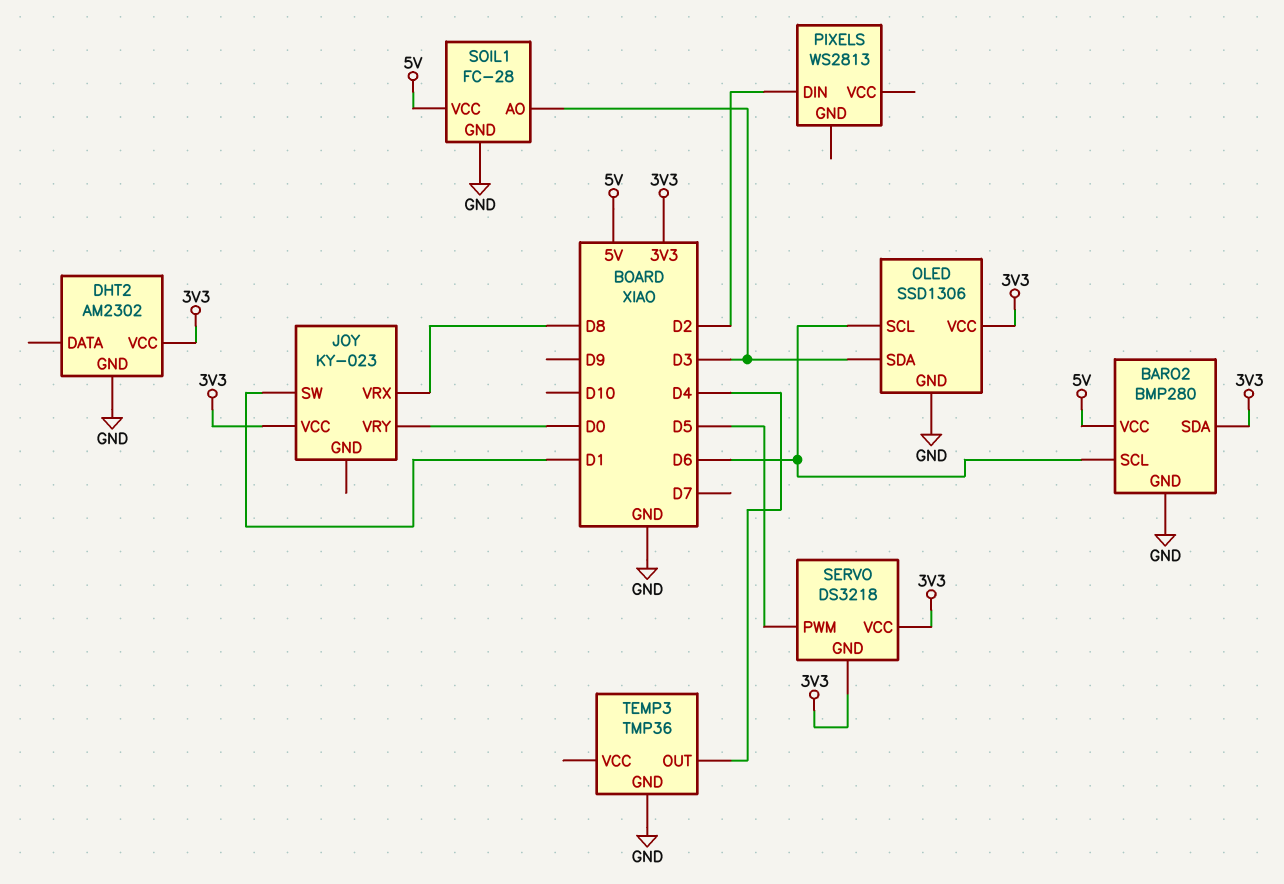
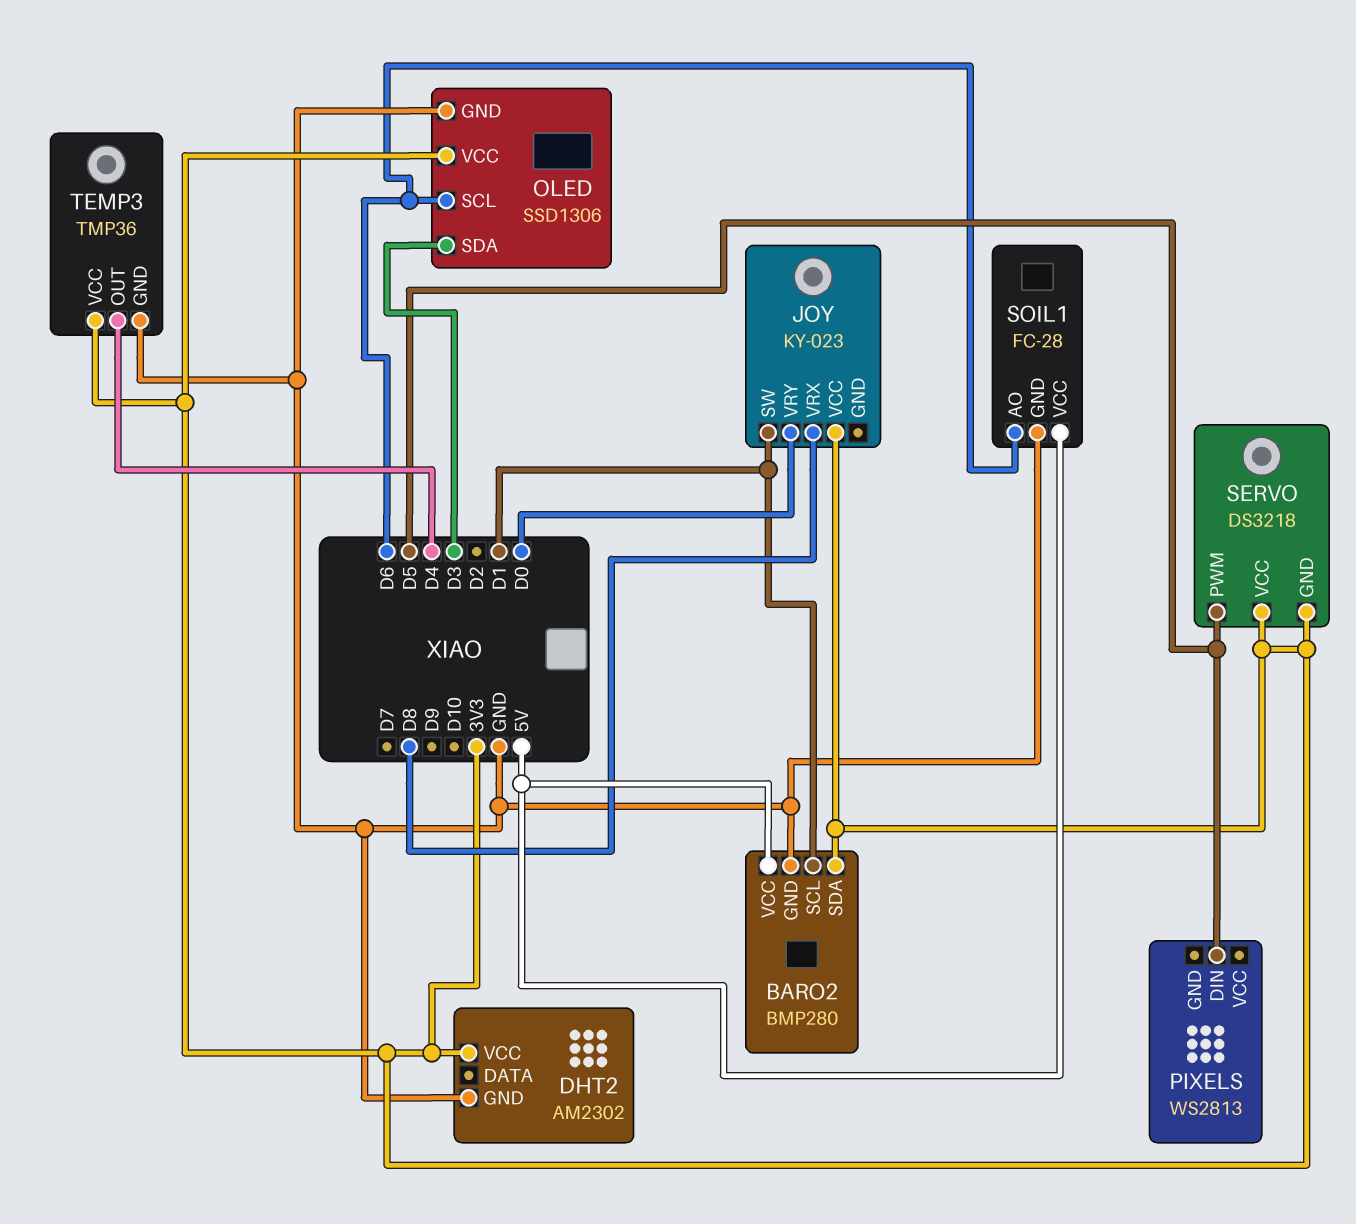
BARO2 pin SCL: D6 -> D1
PIXELS pin DIN: D2 -> D5
SOIL1 pin AO: D3 -> D6
TEMP3 pin VCC: none -> 3V3

